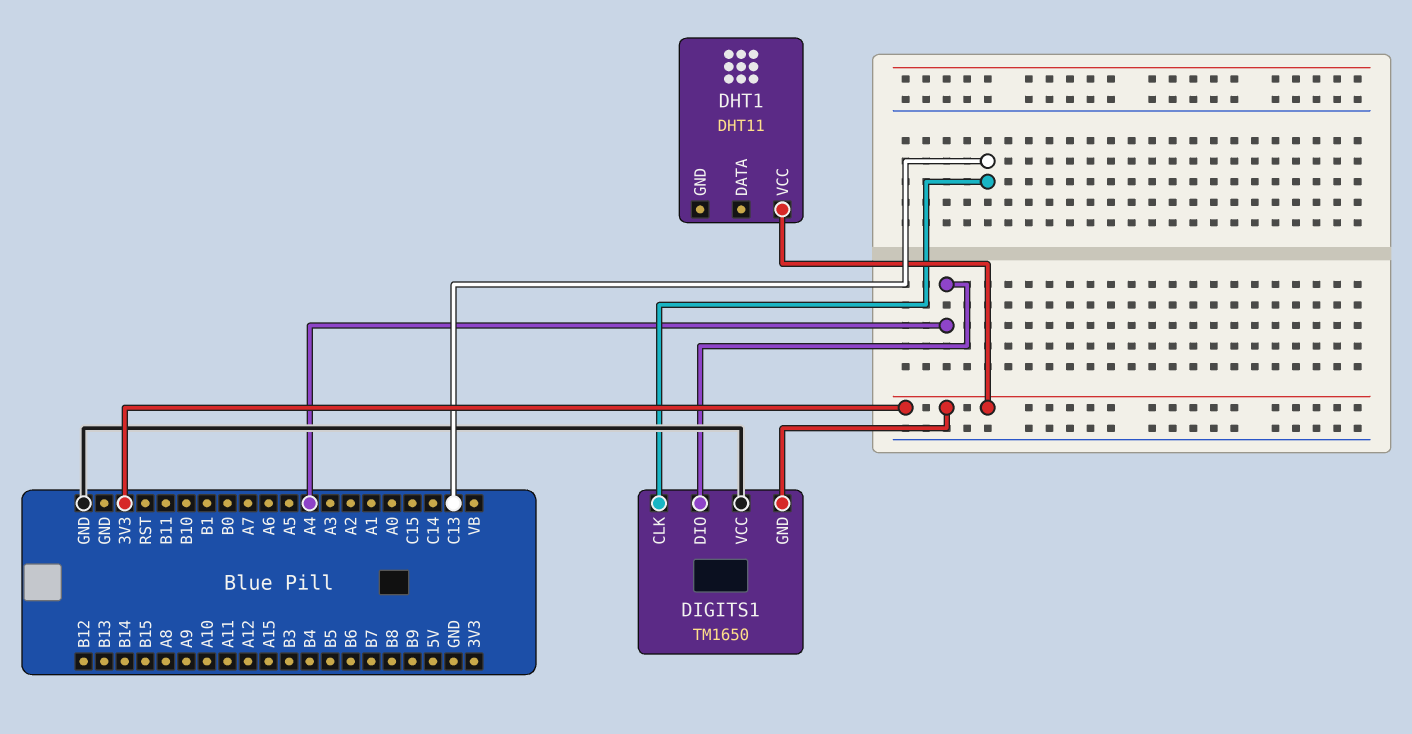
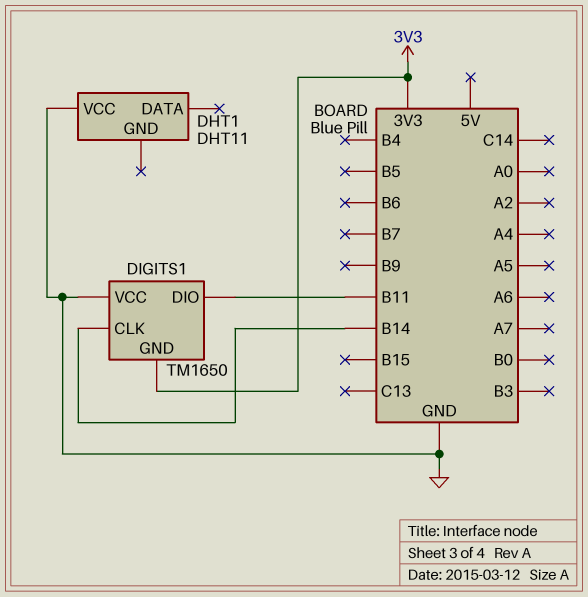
DHT1 pin VCC: 3V3 -> GND
DIGITS1 pin CLK: C13 -> B14
DIGITS1 pin DIO: A4 -> B11

